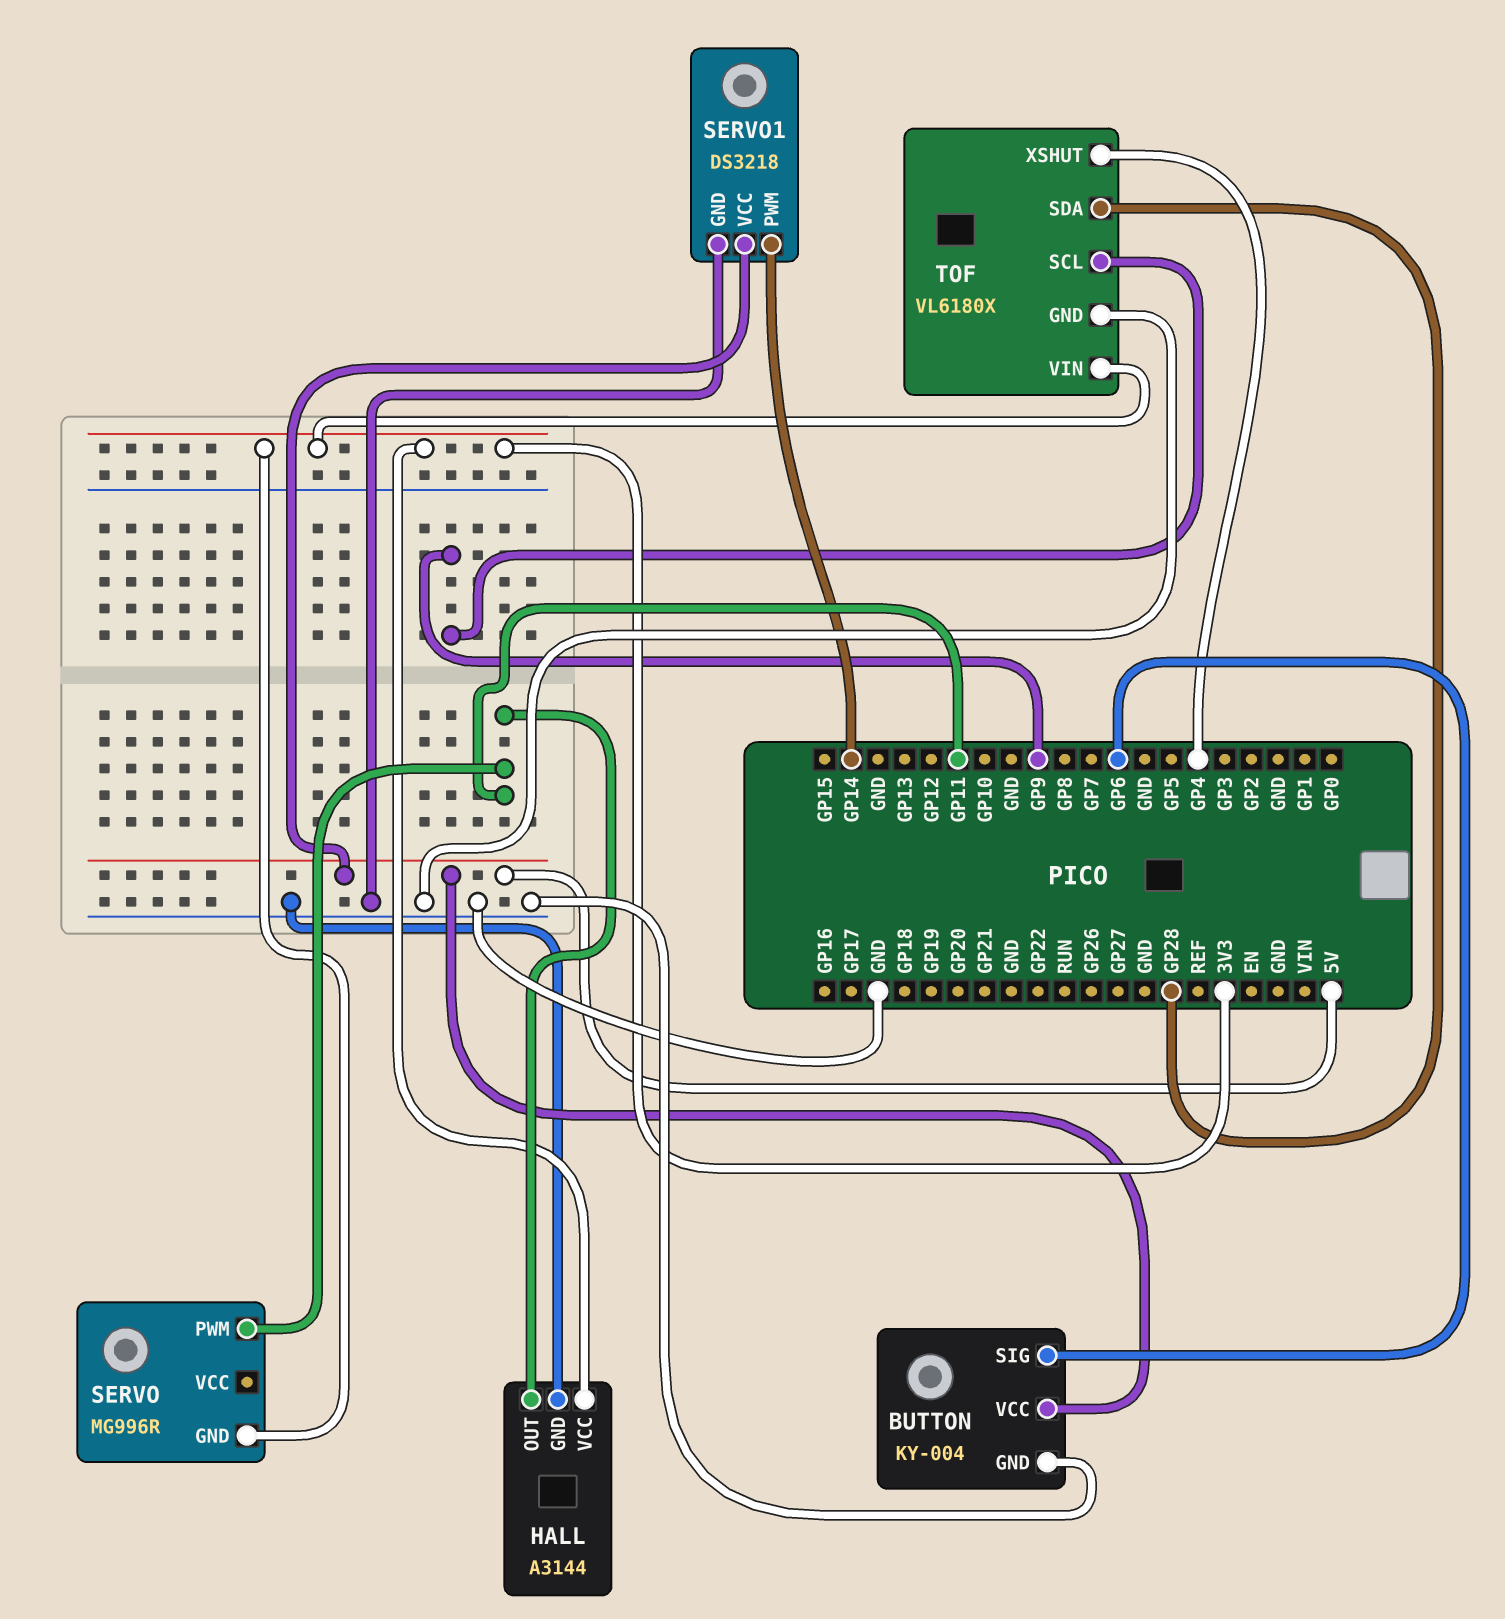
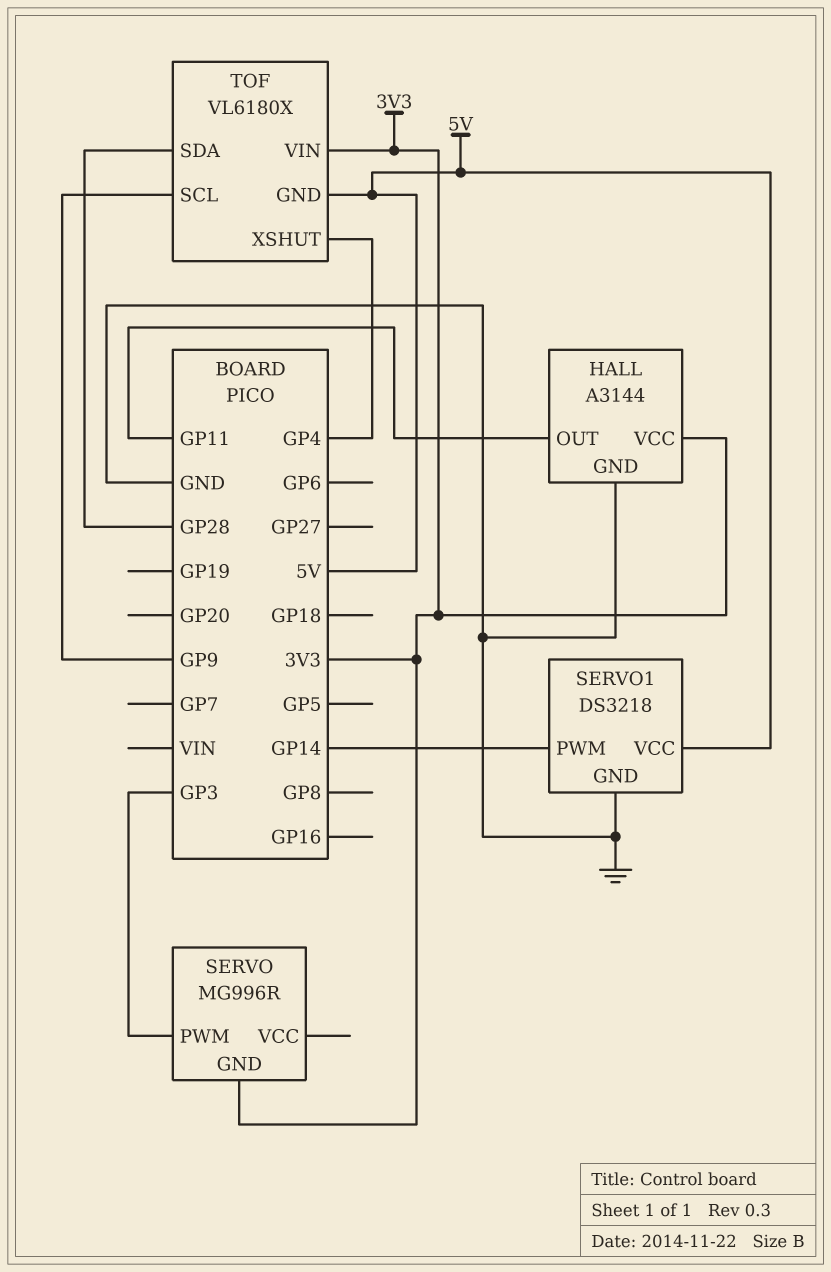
BUTTON: KY-004 -> none
BUTTON pin GND: GND -> none
BUTTON pin SIG: GP6 -> none
BUTTON pin VCC: 5V -> none
SERVO pin PWM: GP11 -> GP3
TOF pin GND: GND -> 5V

